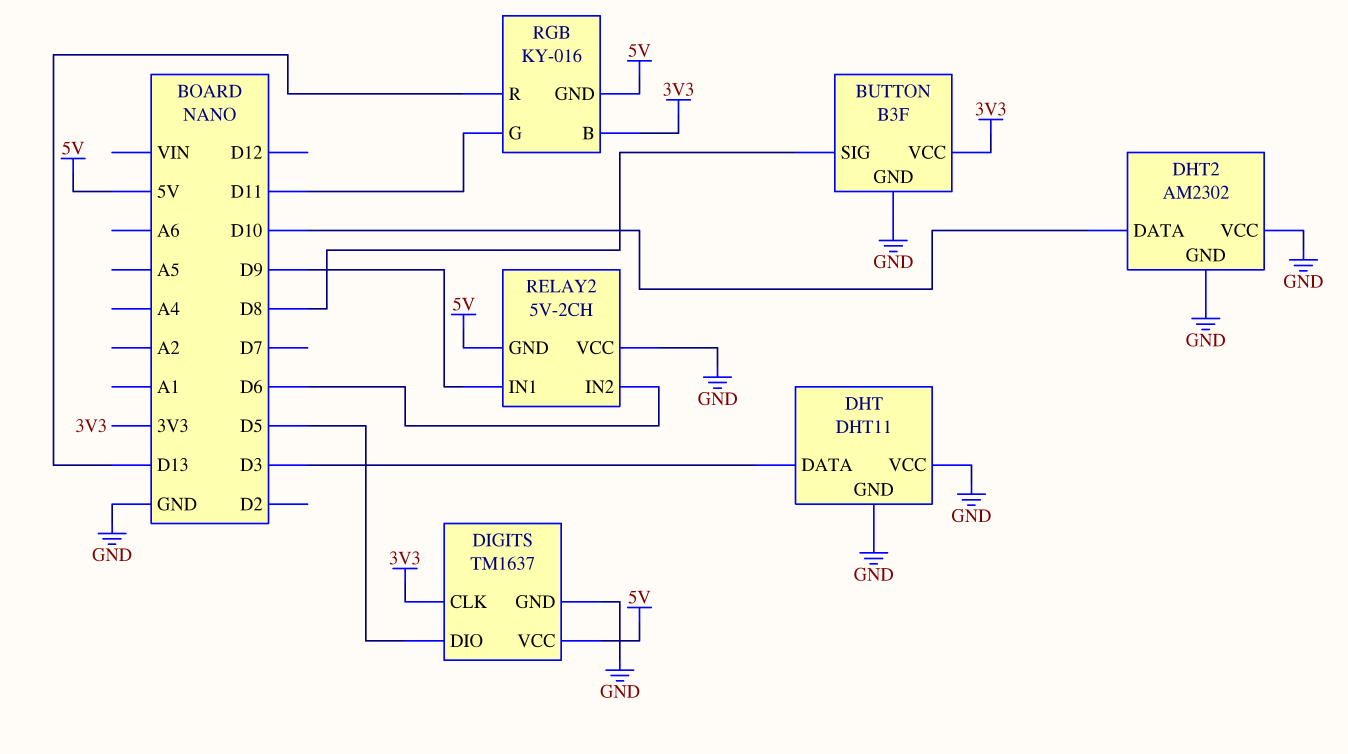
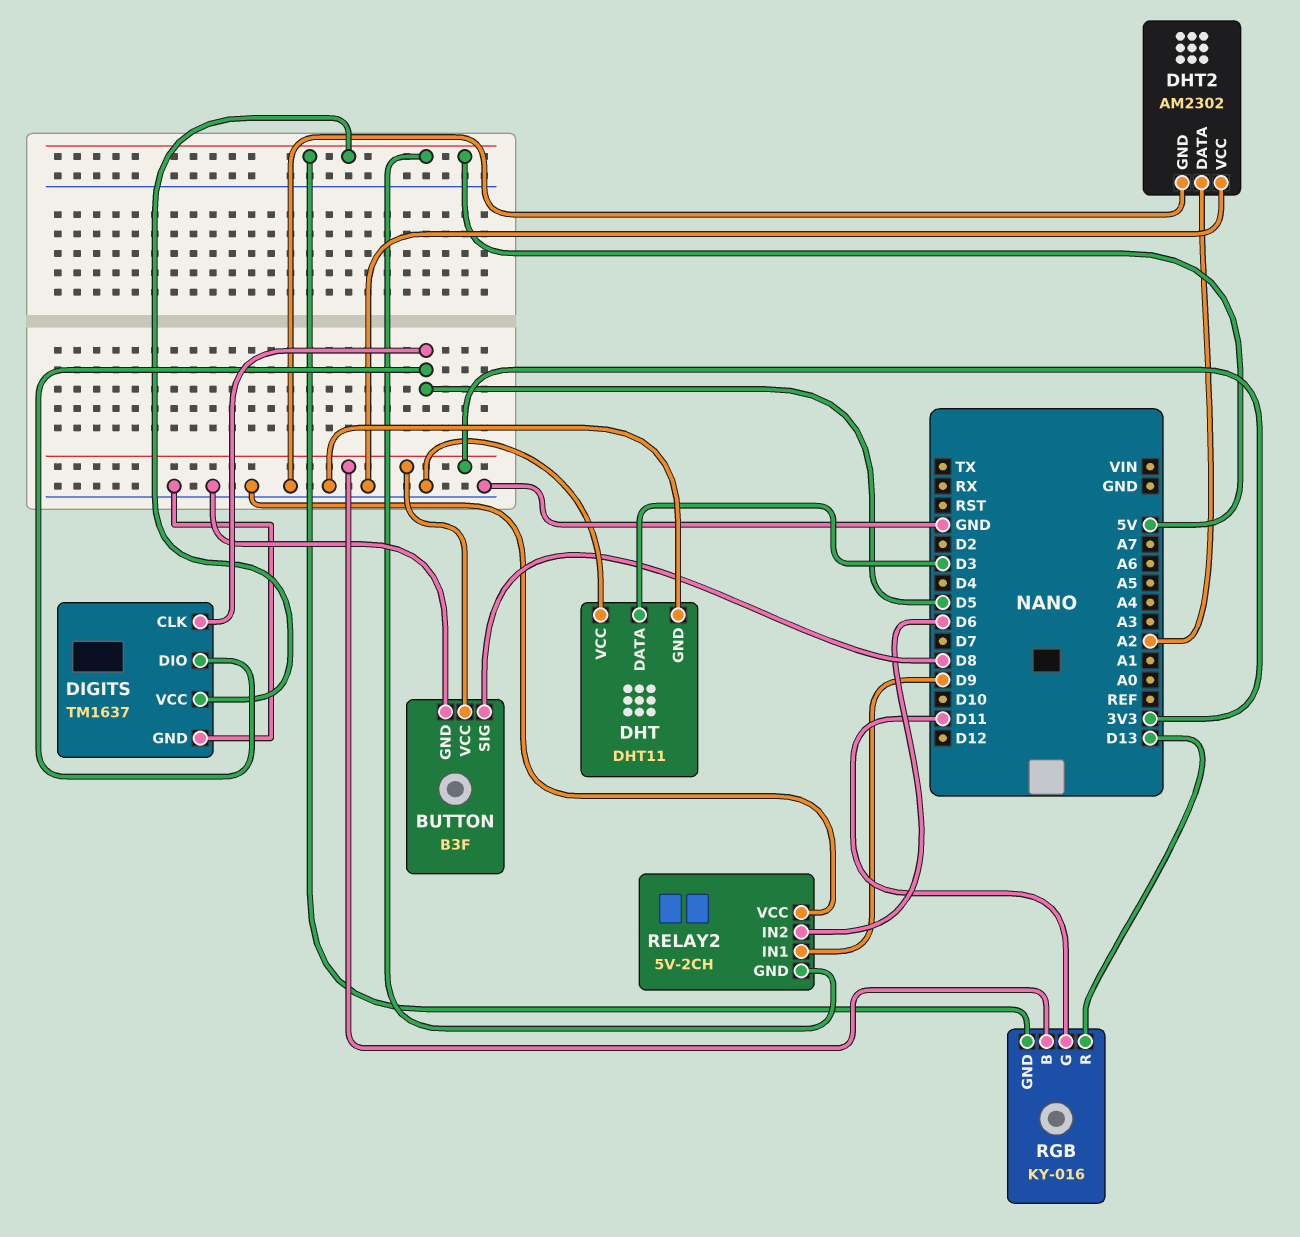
DHT2 pin DATA: D10 -> A2
DIGITS pin CLK: 3V3 -> D5

